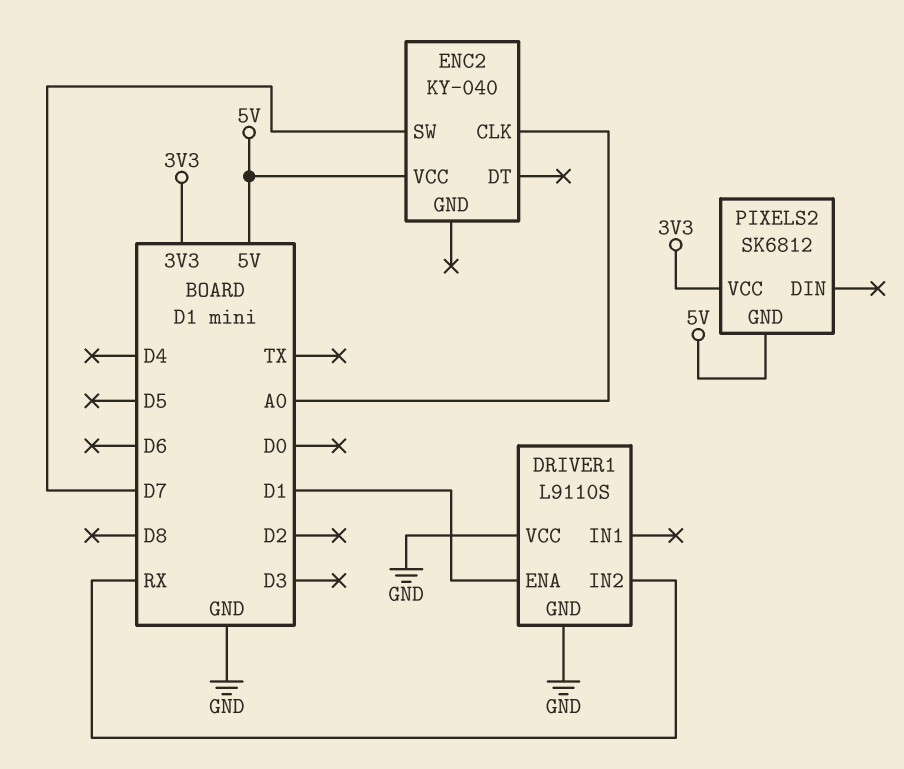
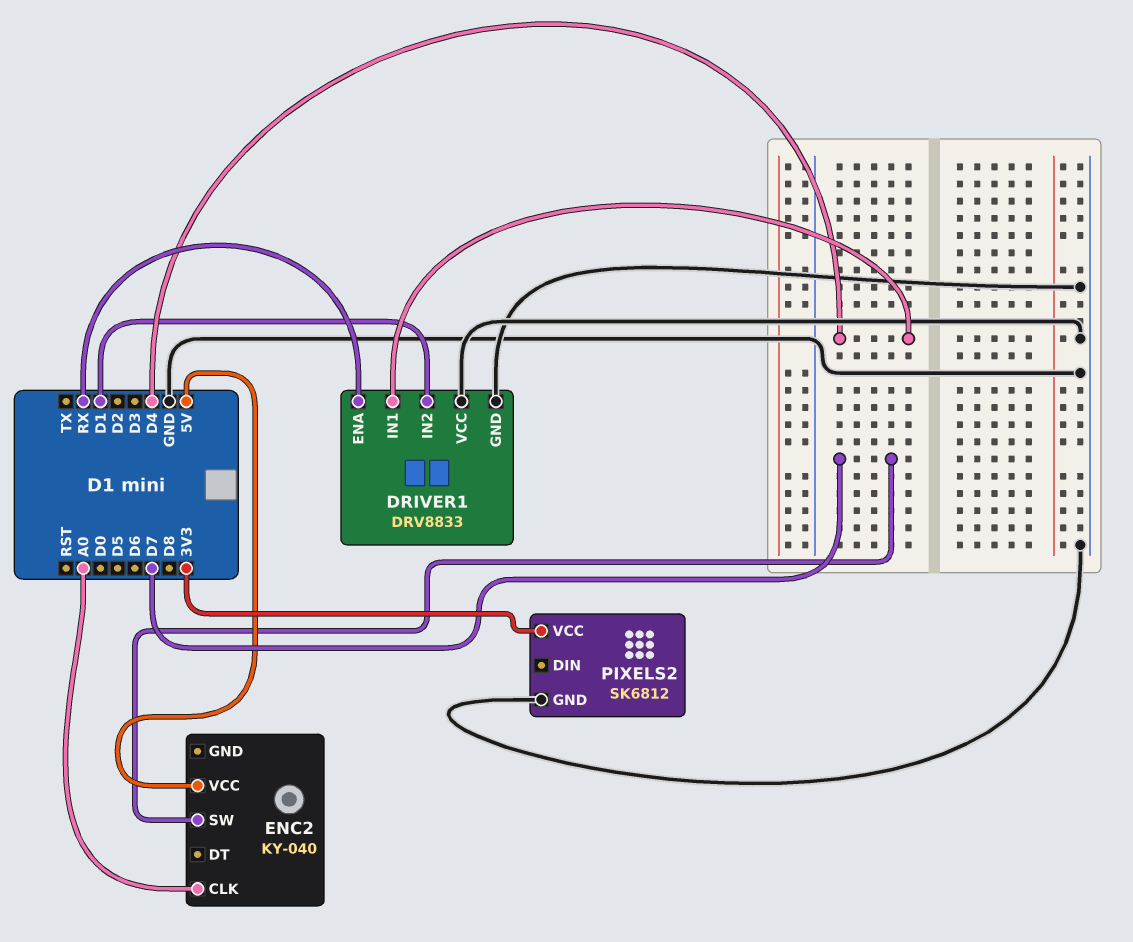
DRIVER1: L9110S -> DRV8833
DRIVER1 pin ENA: D1 -> RX
DRIVER1 pin IN1: none -> D4
DRIVER1 pin IN2: RX -> D1
PIXELS2 pin GND: 5V -> GND

